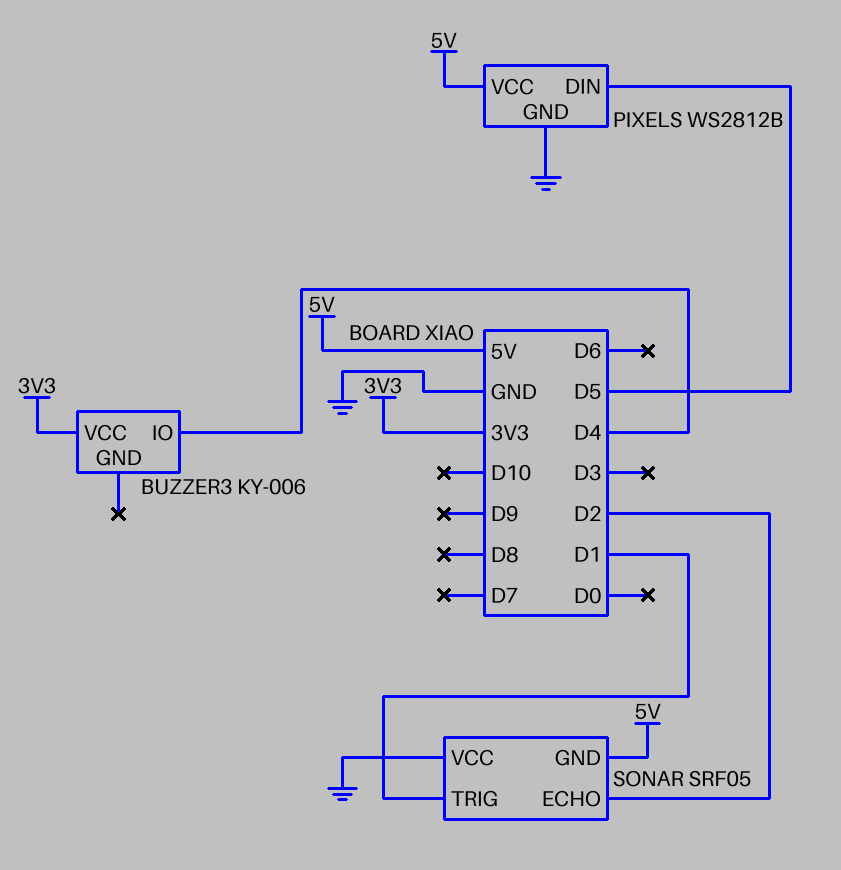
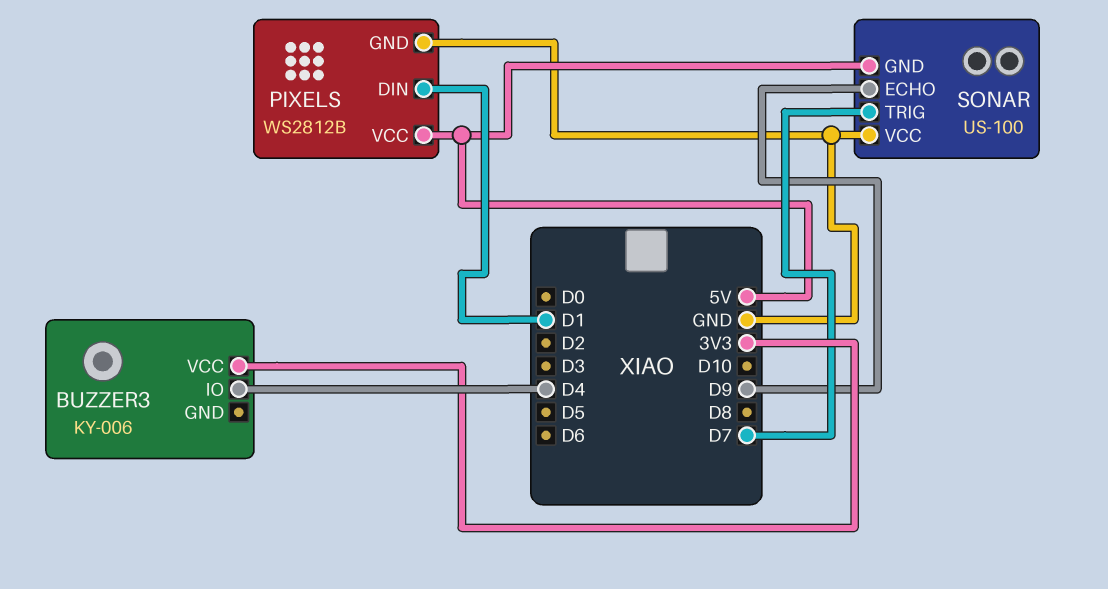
PIXELS pin DIN: D5 -> D1
SONAR: SRF05 -> US-100
SONAR pin ECHO: D2 -> D9
SONAR pin TRIG: D1 -> D7

